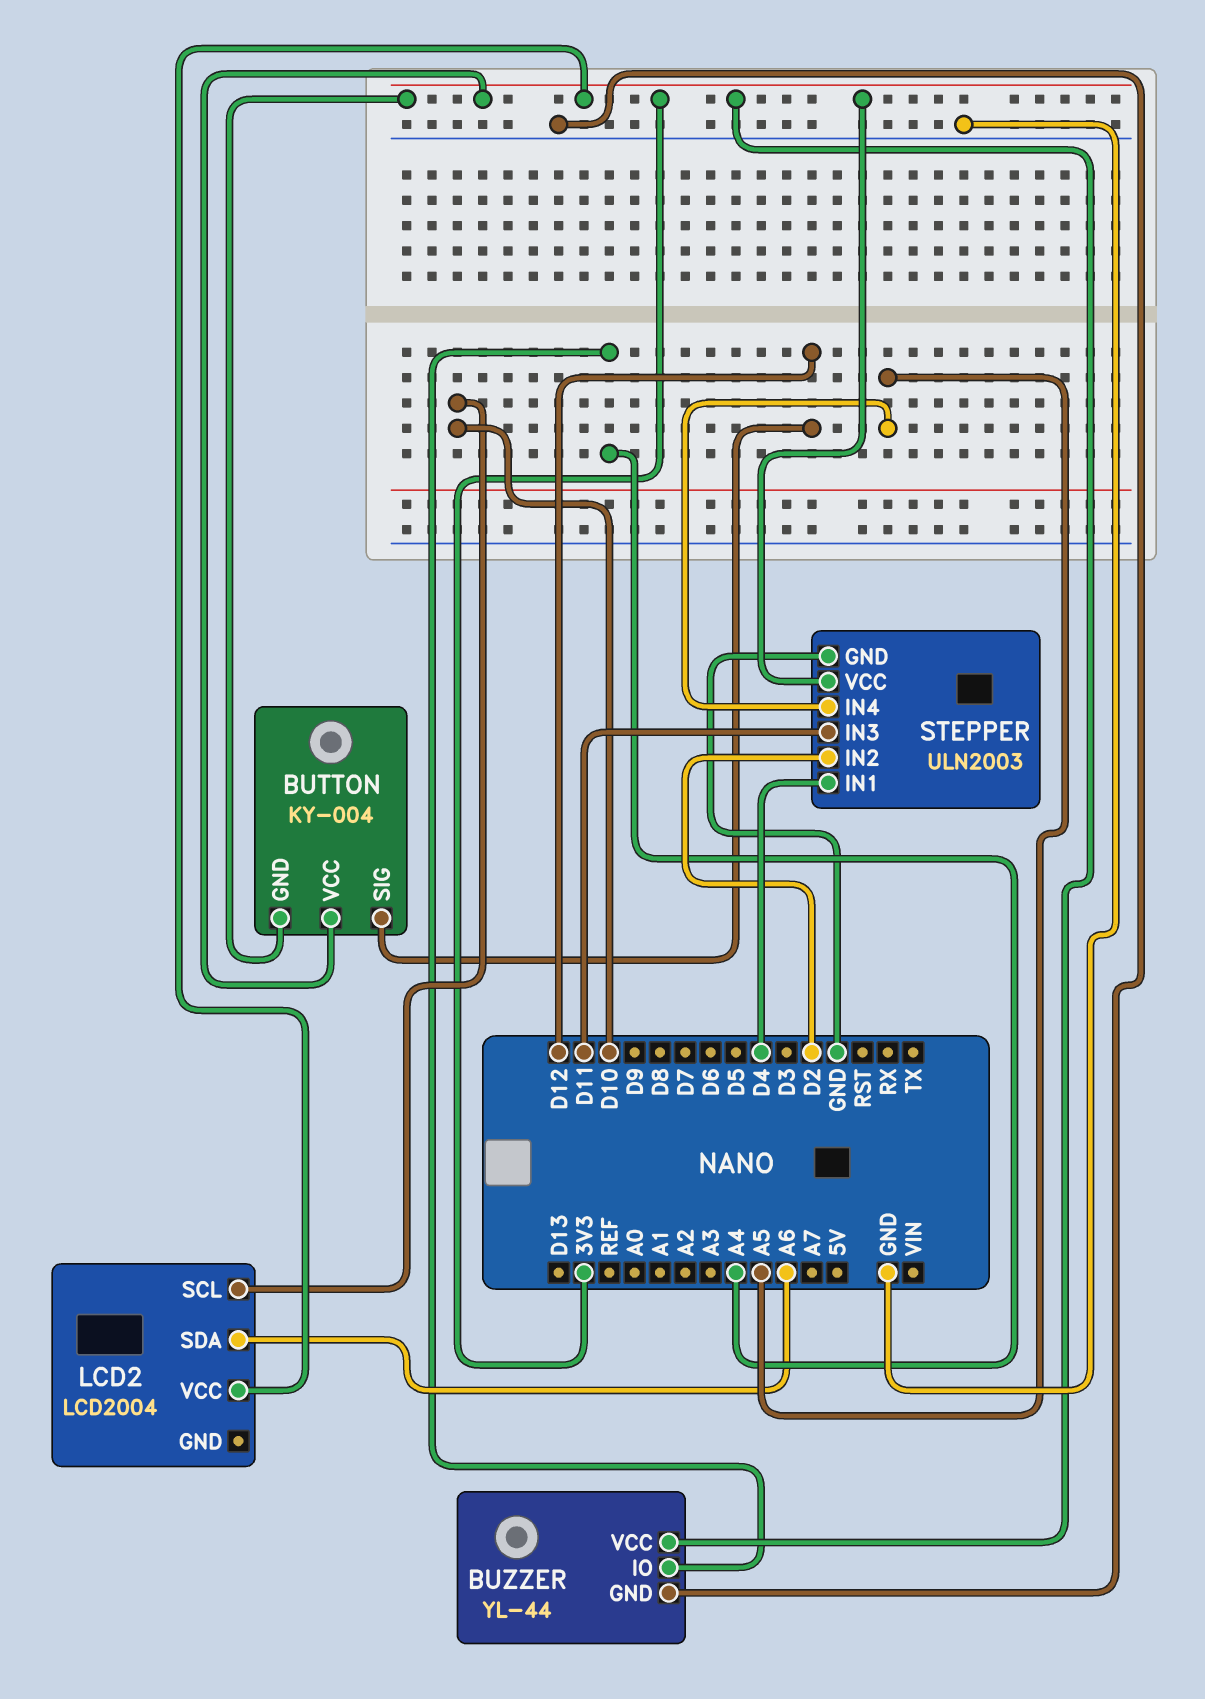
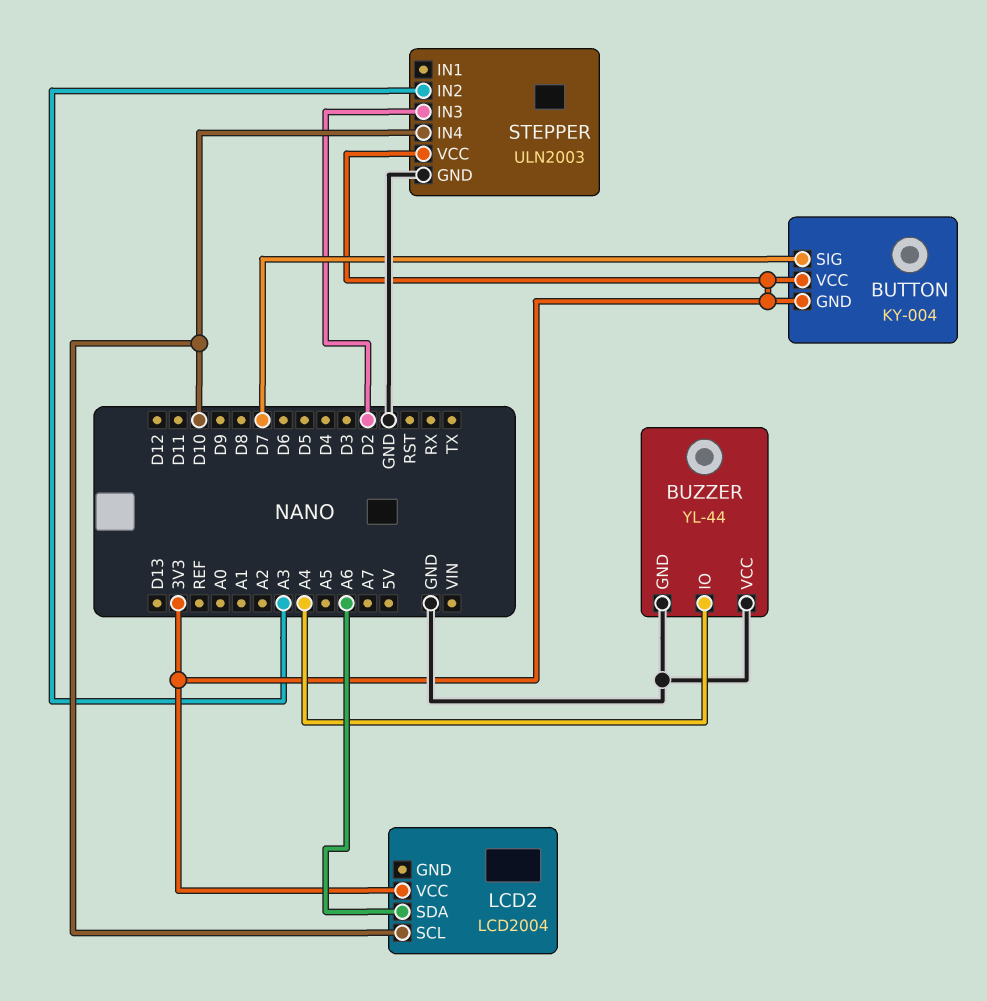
BUTTON pin SIG: D12 -> D7
BUZZER pin VCC: 3V3 -> GND
STEPPER pin IN1: D4 -> none
STEPPER pin IN2: D2 -> A3
STEPPER pin IN3: D11 -> D2
STEPPER pin IN4: A5 -> D10

